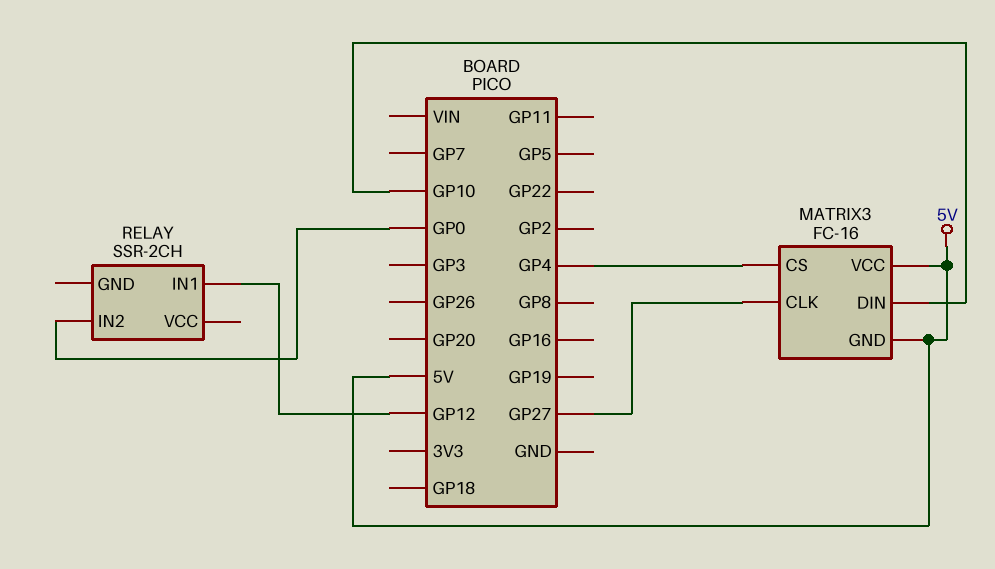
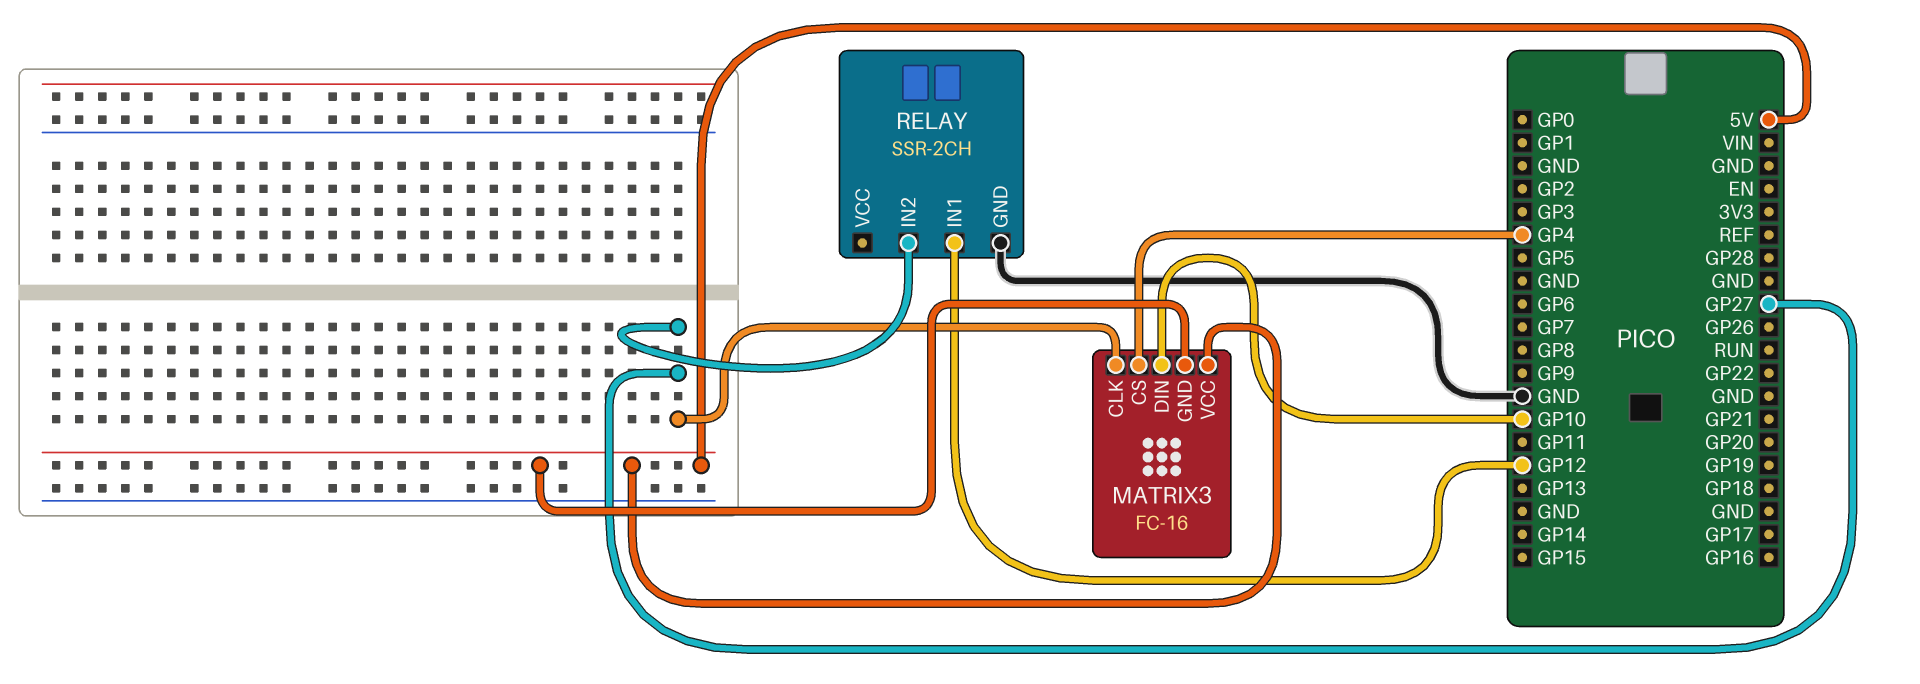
RELAY pin GND: none -> GND
RELAY pin IN2: GP0 -> GP27

